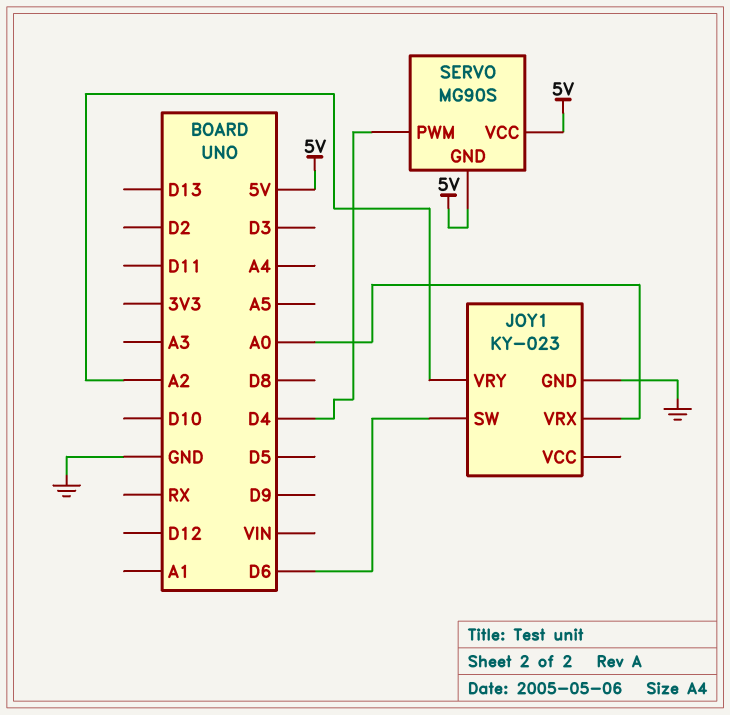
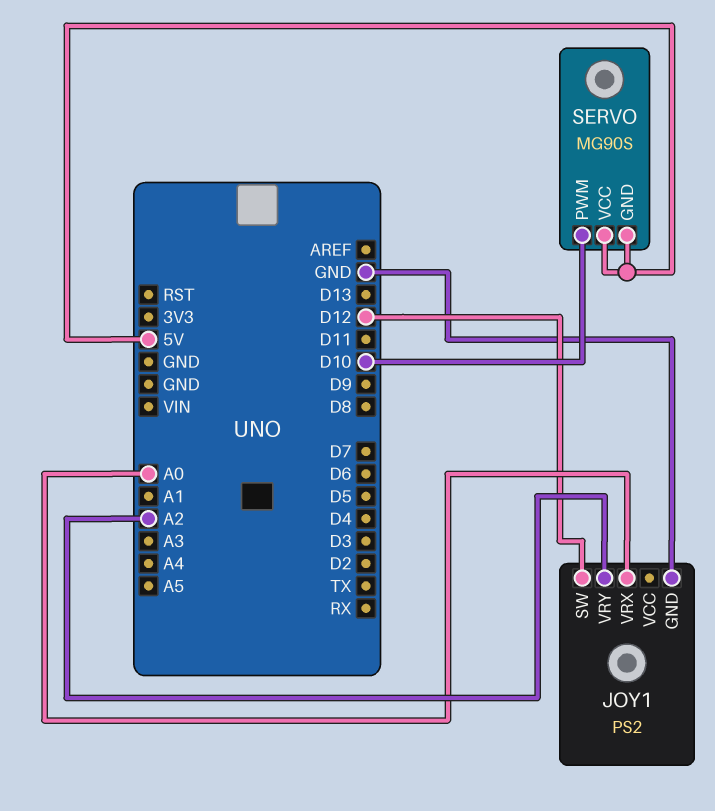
JOY1: KY-023 -> PS2
JOY1 pin SW: D6 -> D12
SERVO pin PWM: D4 -> D10

